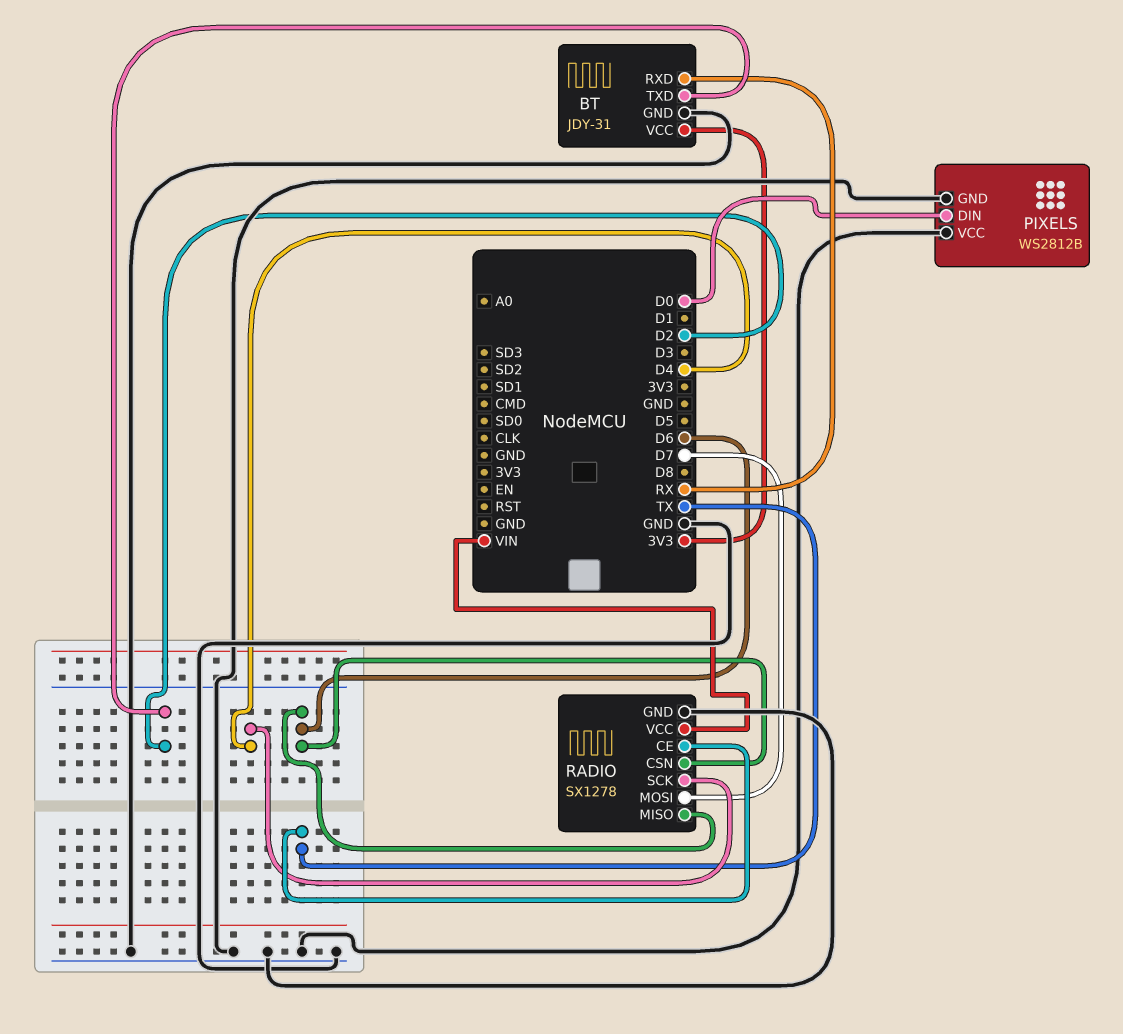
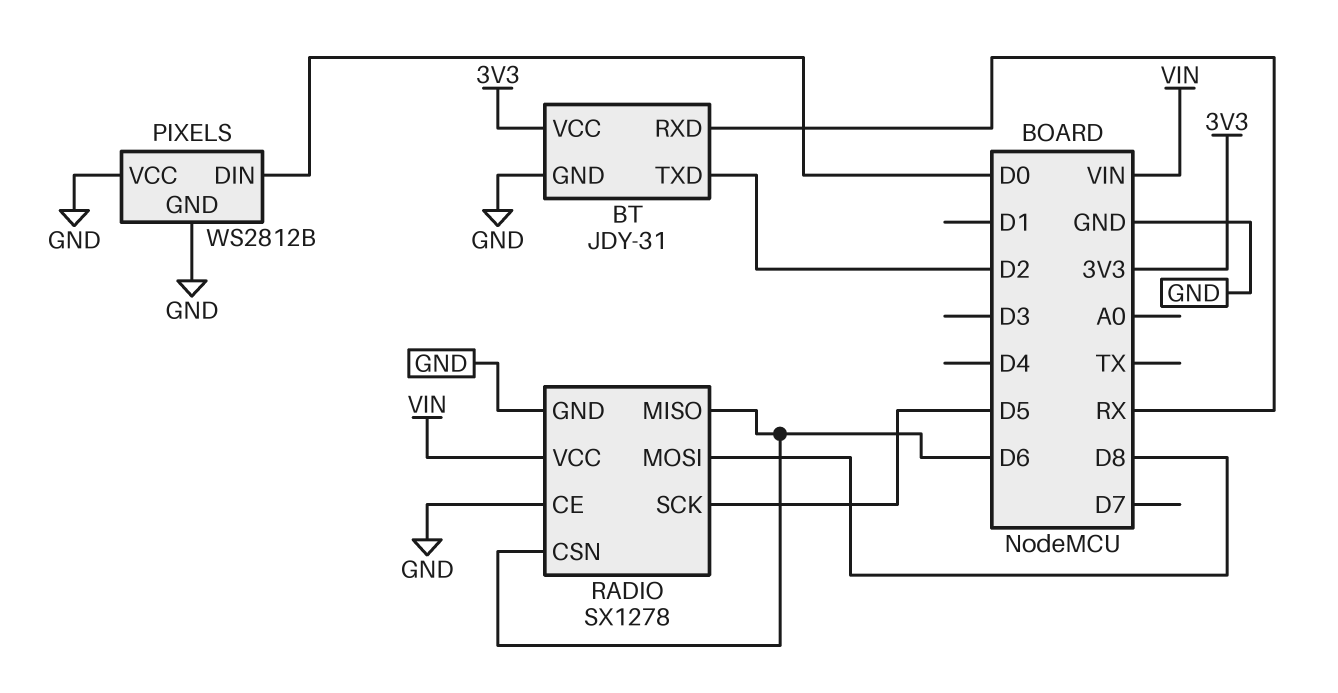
RADIO pin CE: TX -> GND
RADIO pin MOSI: D7 -> D8
RADIO pin SCK: D4 -> D5

